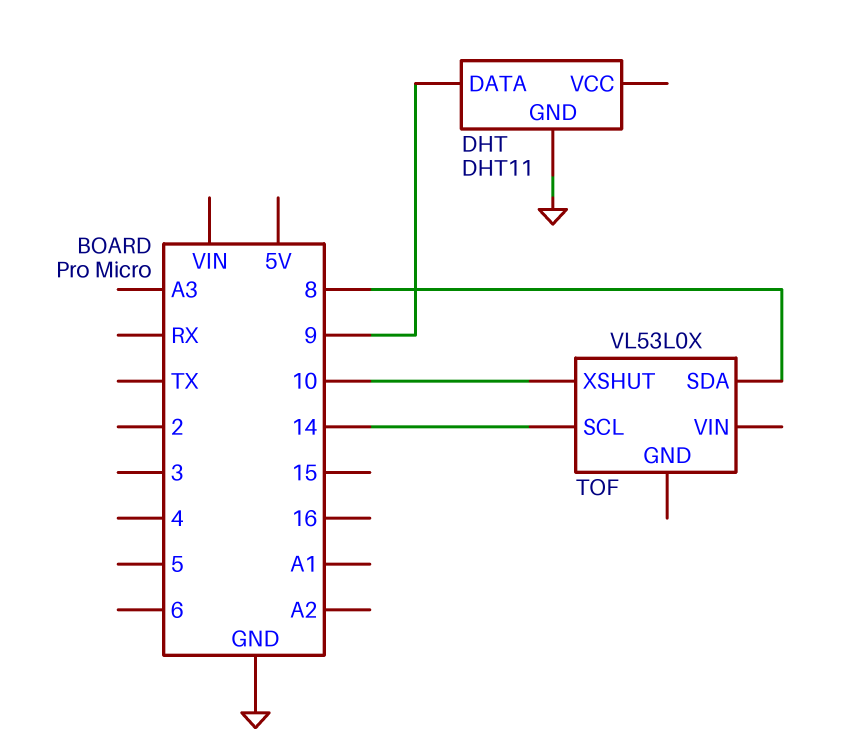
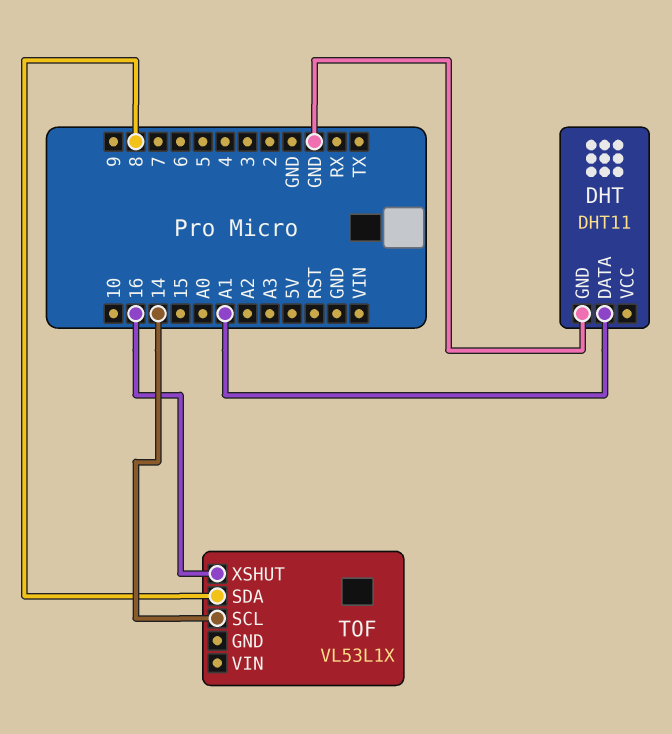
DHT pin DATA: 9 -> A1
TOF: VL53L0X -> VL53L1X
TOF pin XSHUT: 10 -> 16

